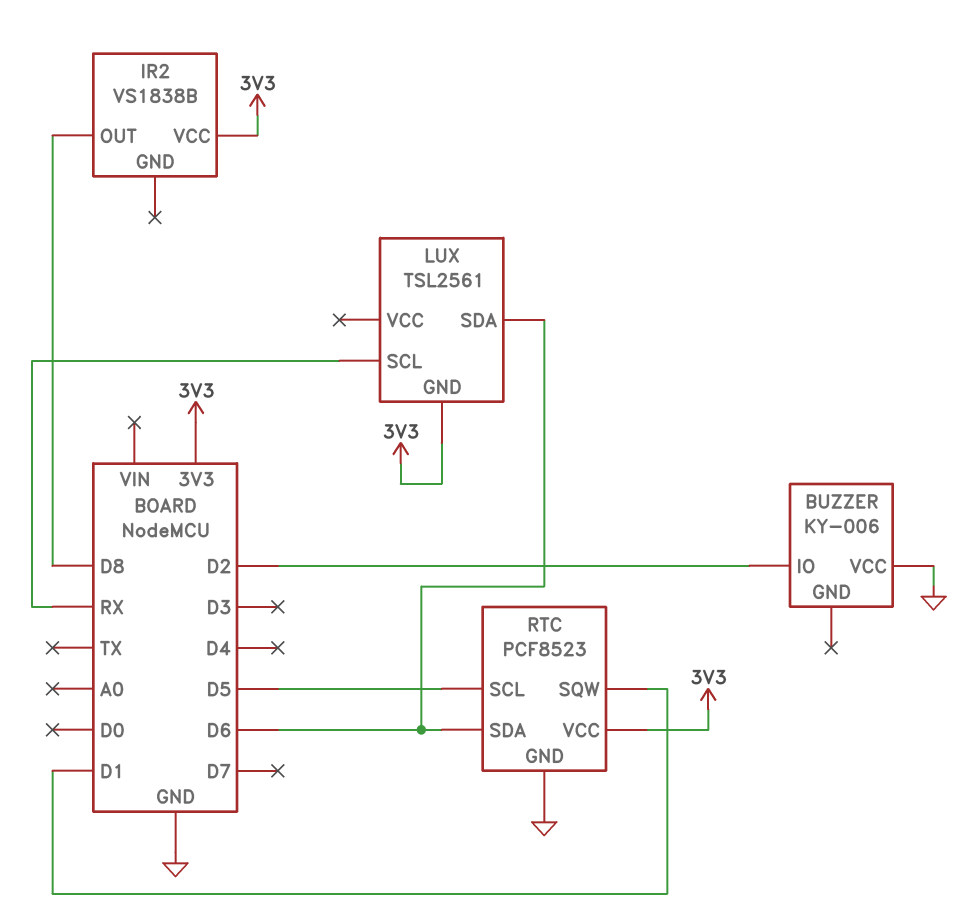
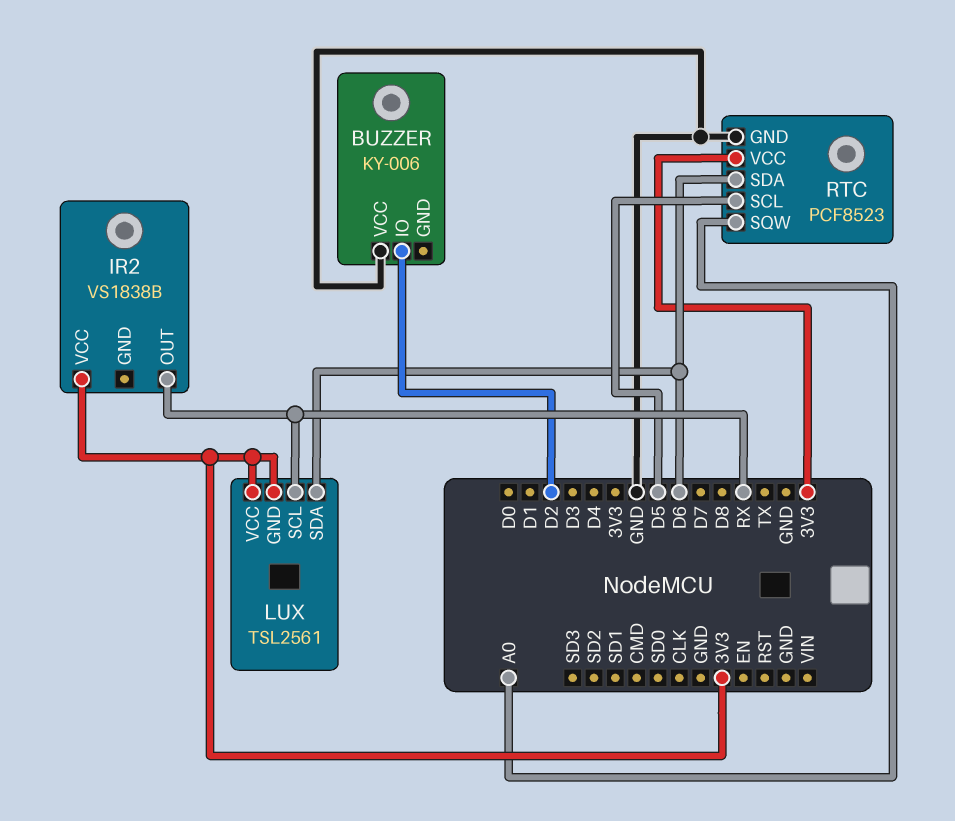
IR2 pin OUT: D8 -> RX
LUX pin VCC: none -> 3V3
RTC pin SQW: D1 -> A0

